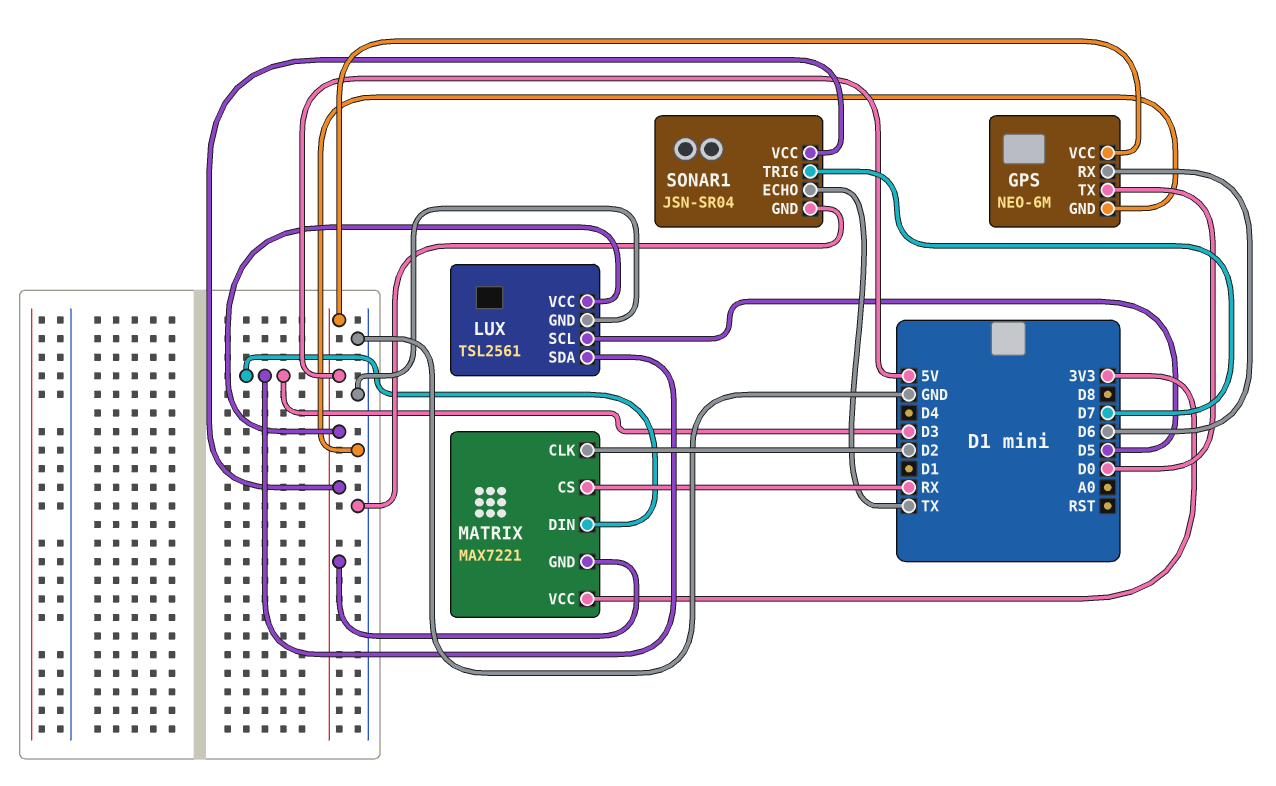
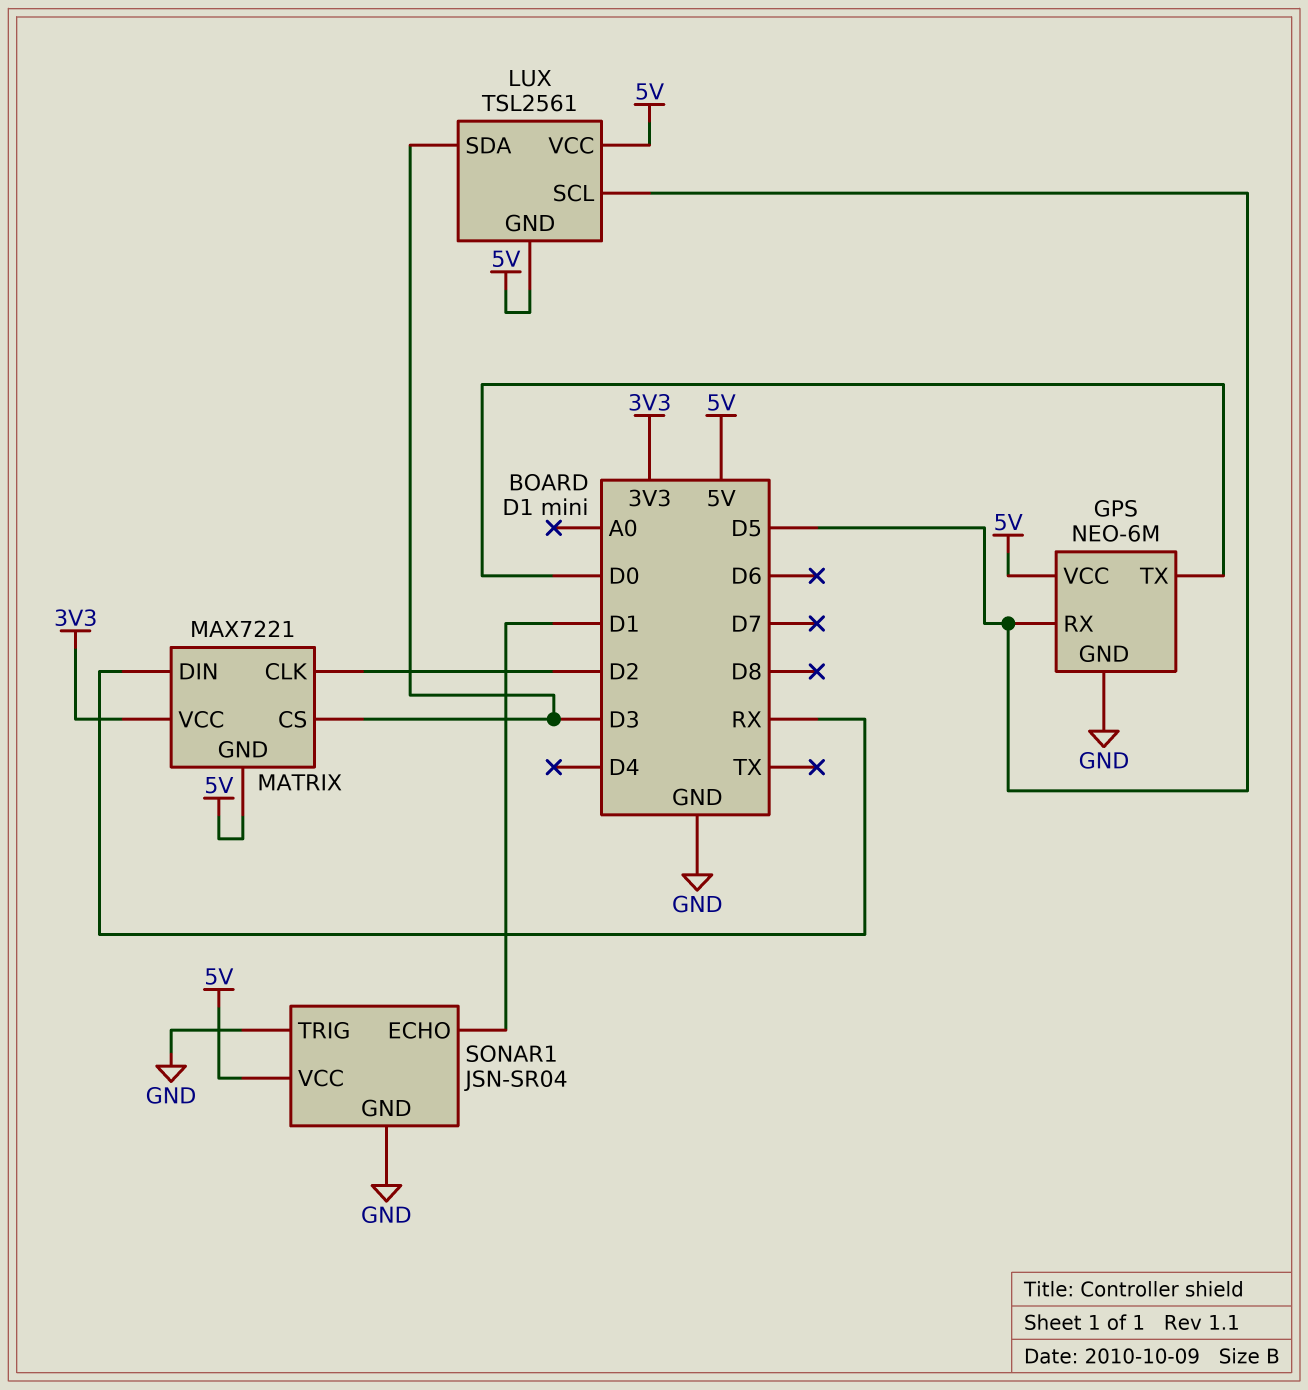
GPS pin RX: D6 -> D5
LUX pin GND: GND -> 5V
MATRIX pin CS: RX -> D3
MATRIX pin DIN: D3 -> RX
SONAR1 pin ECHO: TX -> D1
SONAR1 pin TRIG: D7 -> GND

